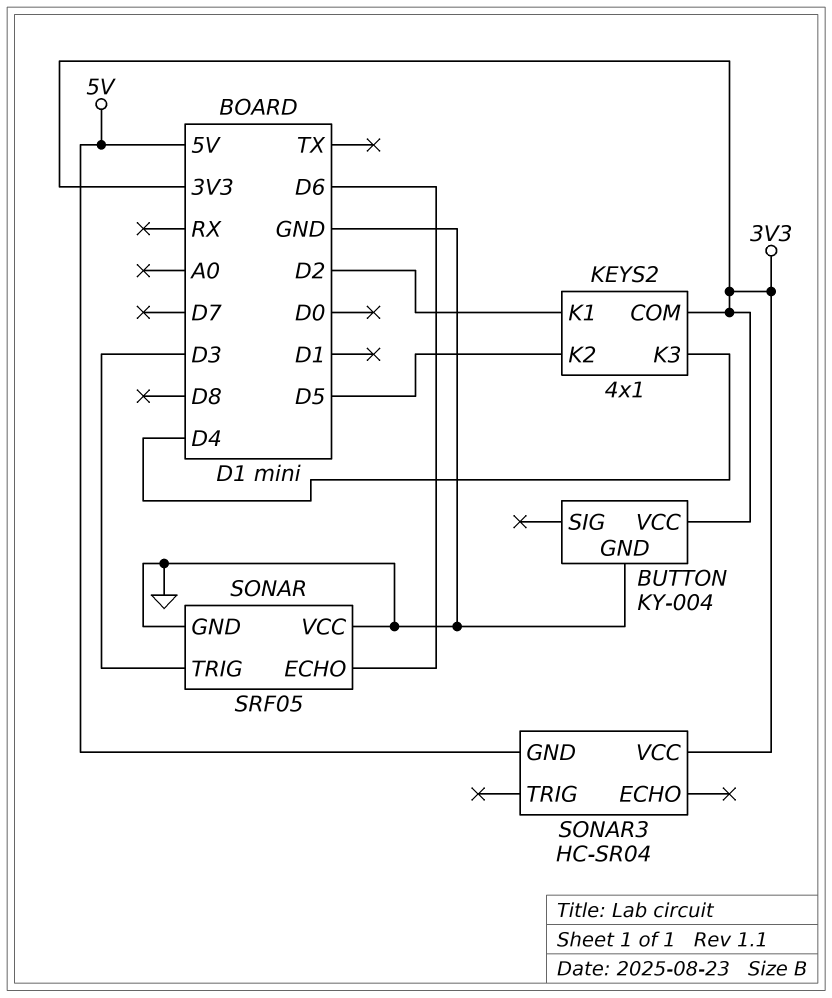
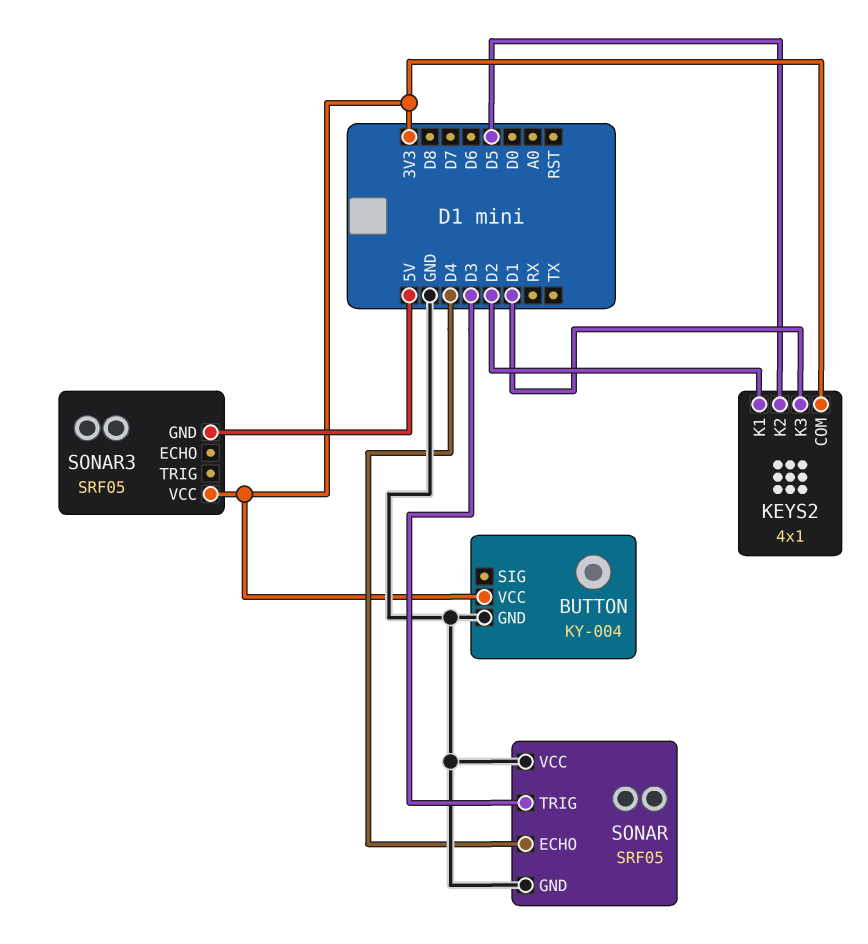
KEYS2 pin K3: D4 -> D1
SONAR pin ECHO: D6 -> D4
SONAR3: HC-SR04 -> SRF05

